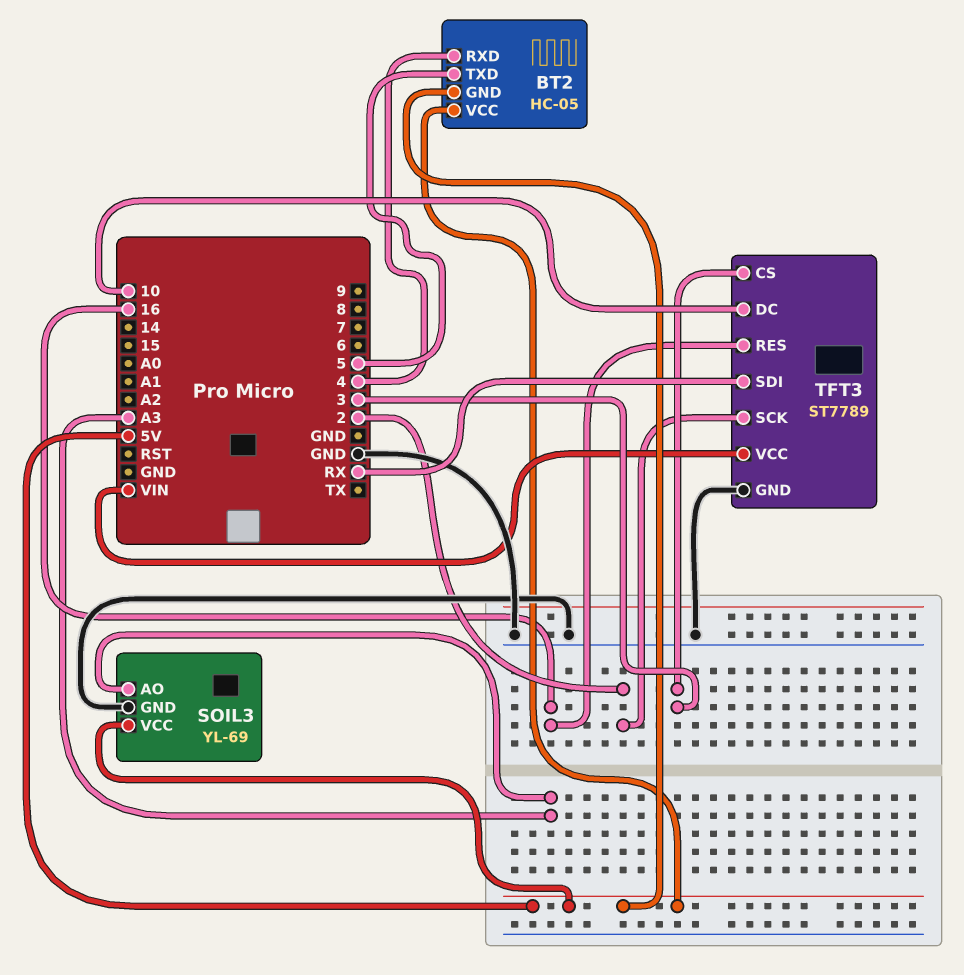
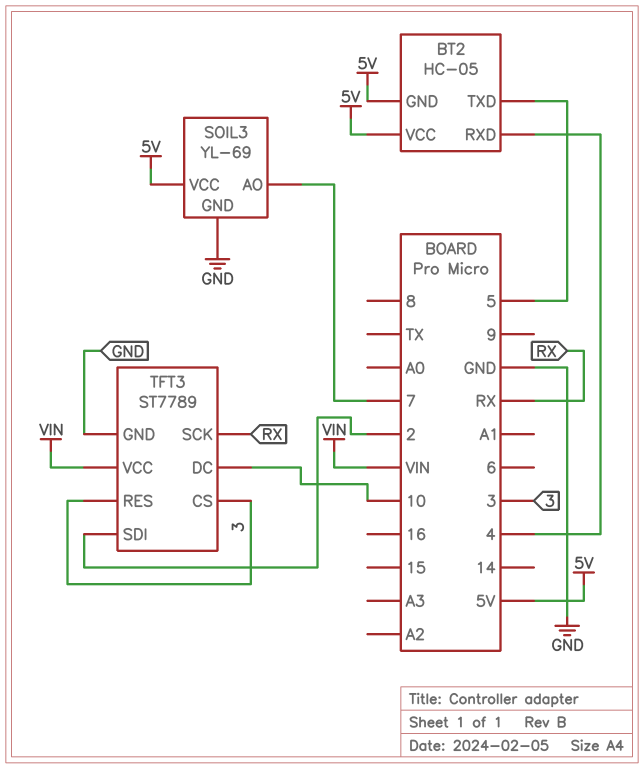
SOIL3 pin AO: A3 -> 7
TFT3 pin RES: 16 -> 3
TFT3 pin SCK: 2 -> RX
TFT3 pin SDI: RX -> 2

